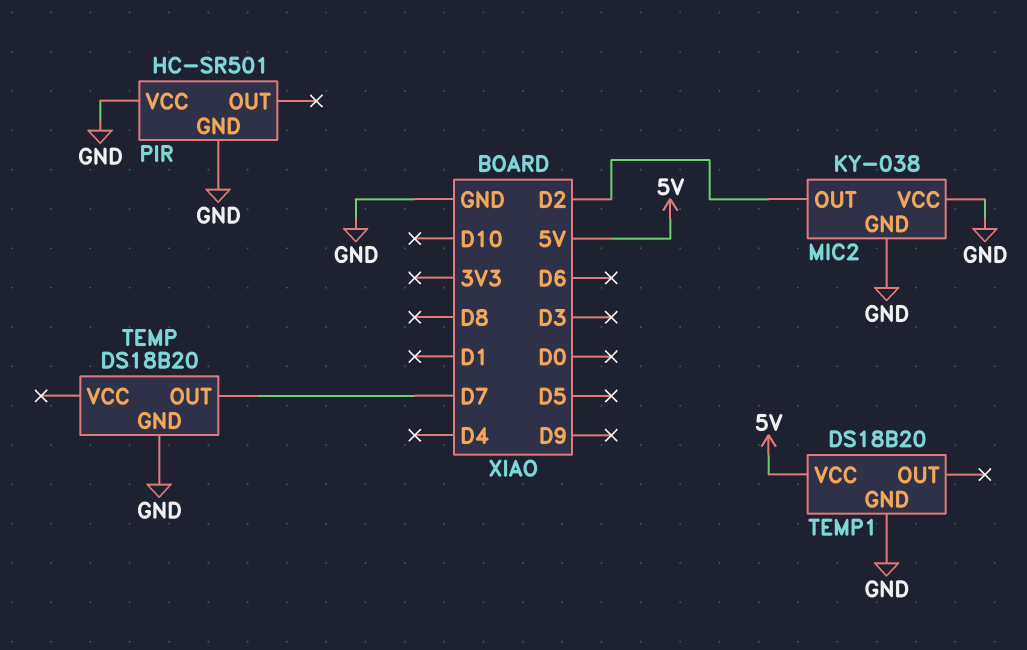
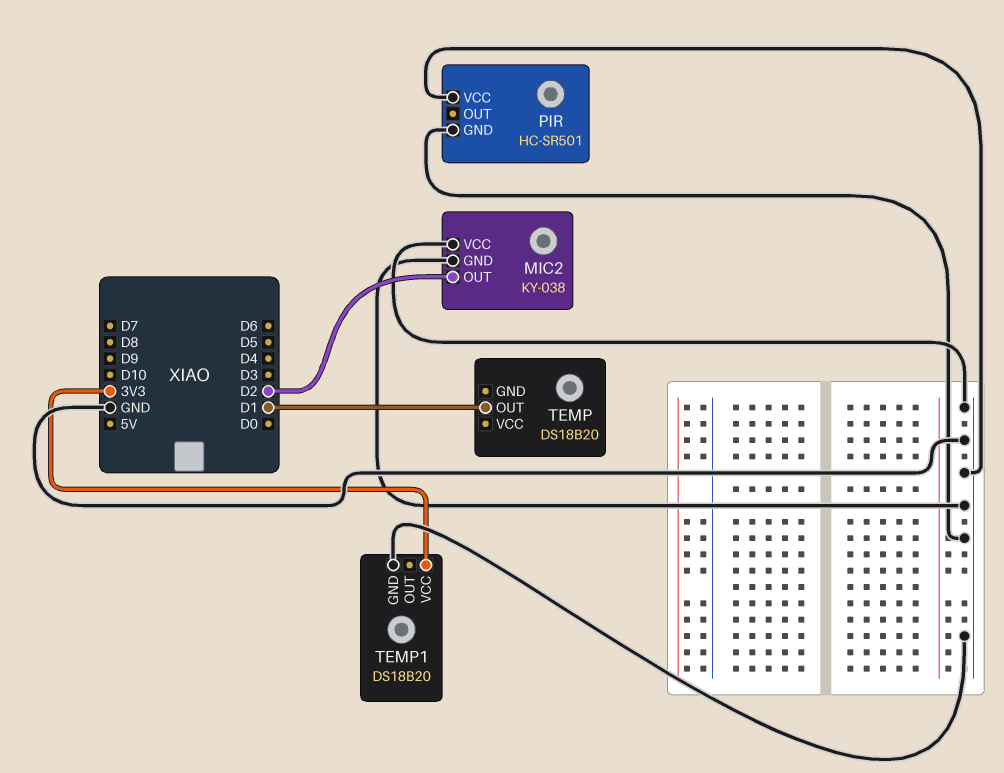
TEMP pin GND: GND -> none
TEMP pin OUT: D7 -> D1
TEMP1 pin VCC: 5V -> 3V3

